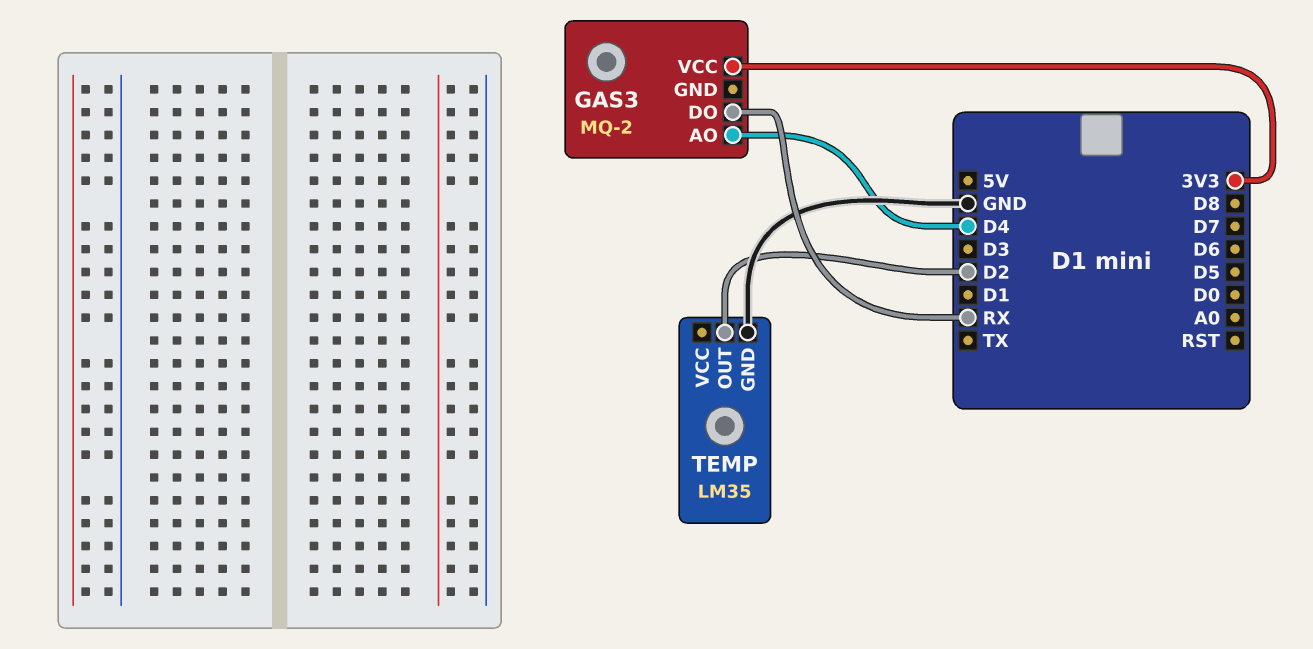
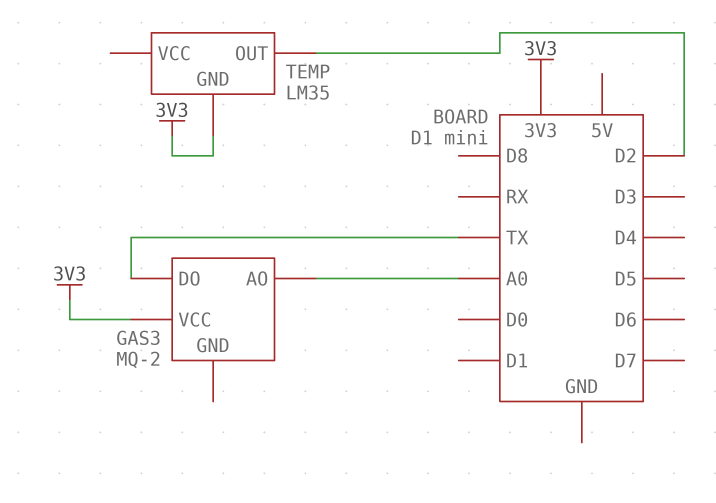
GAS3 pin AO: D4 -> A0
GAS3 pin DO: RX -> TX
TEMP pin GND: GND -> 3V3

